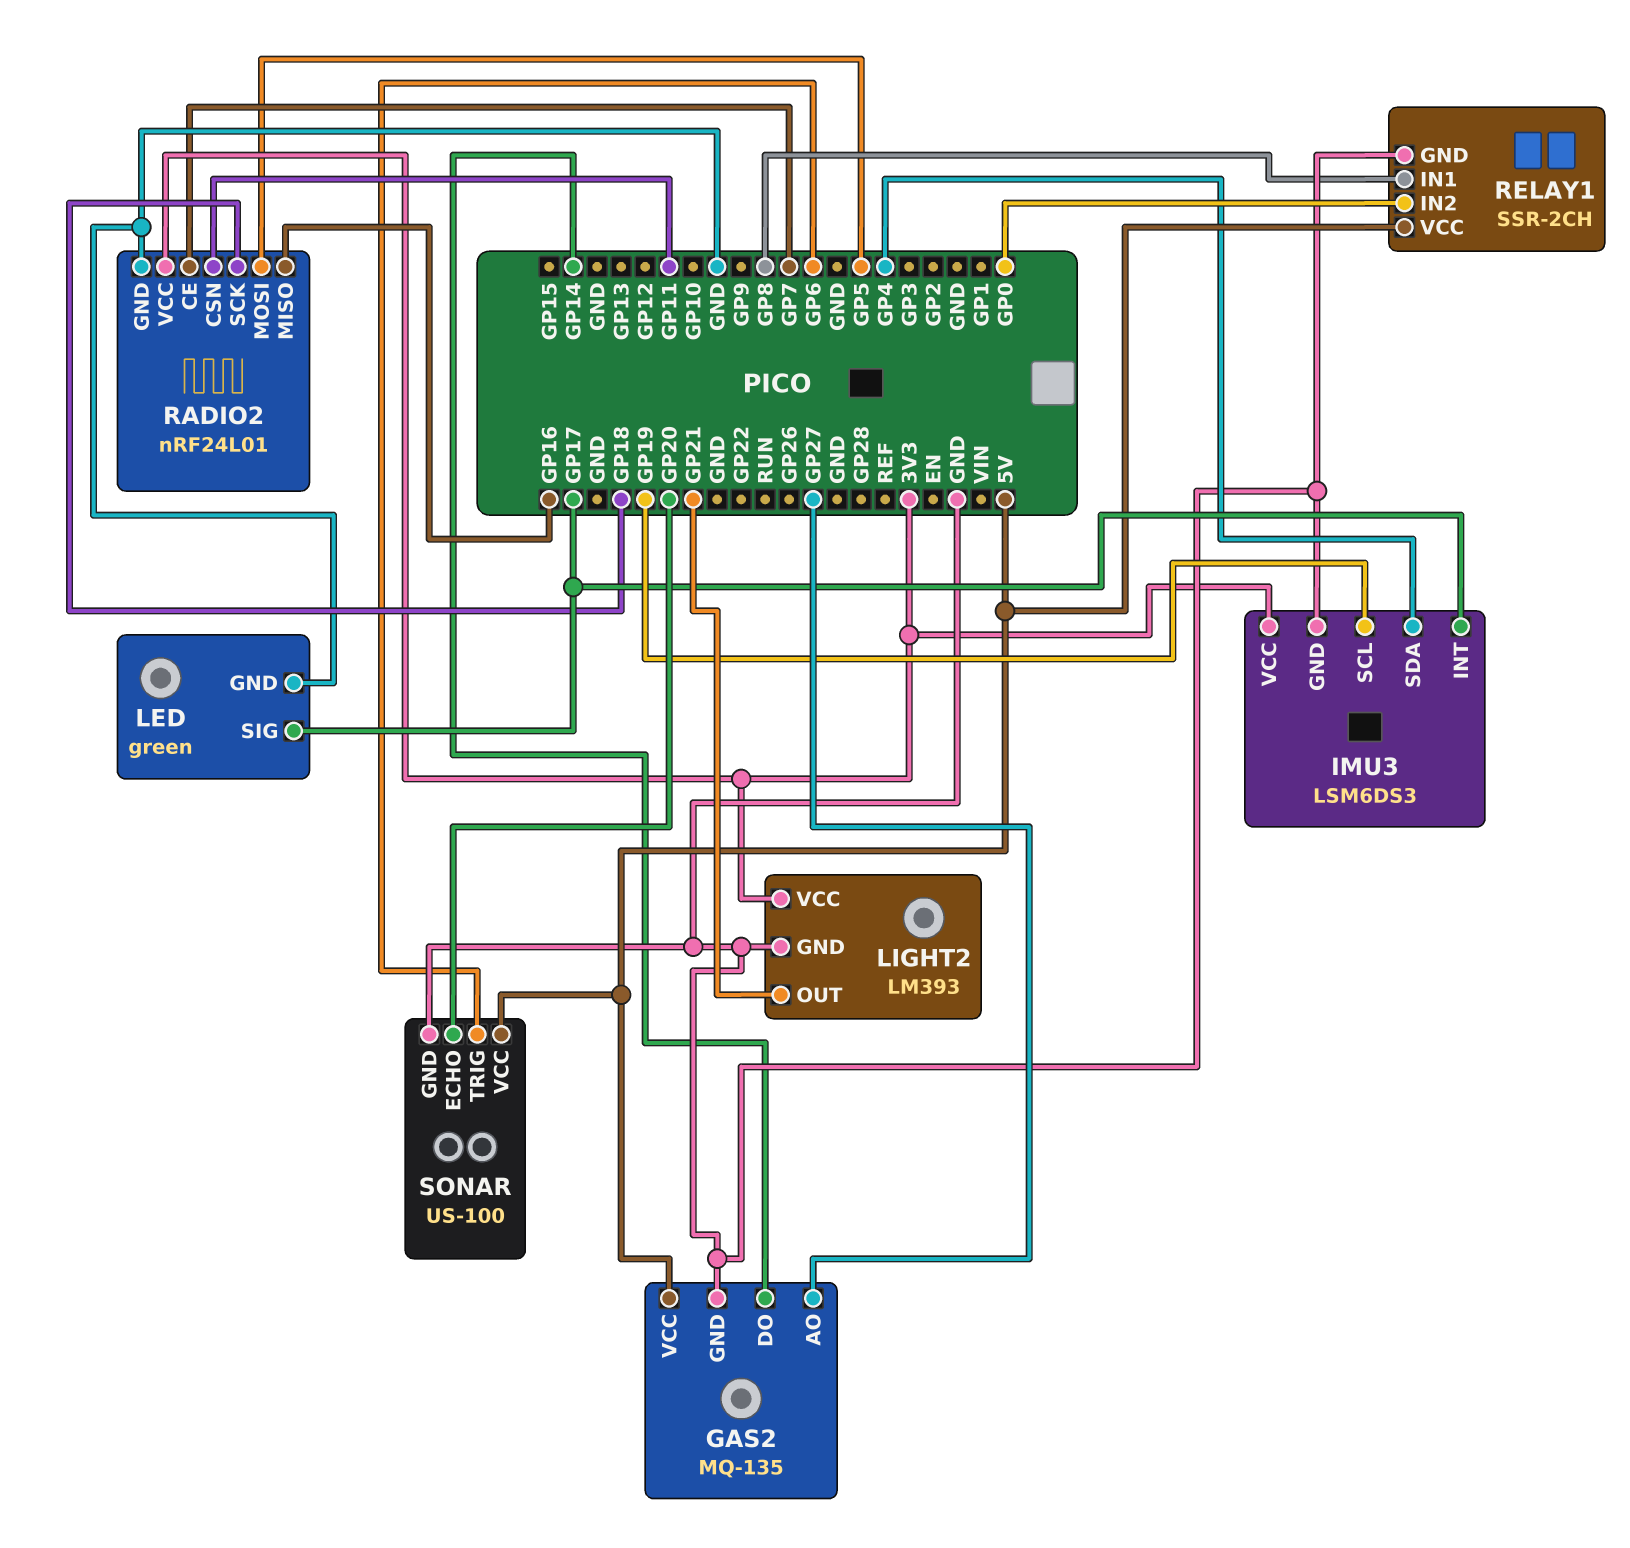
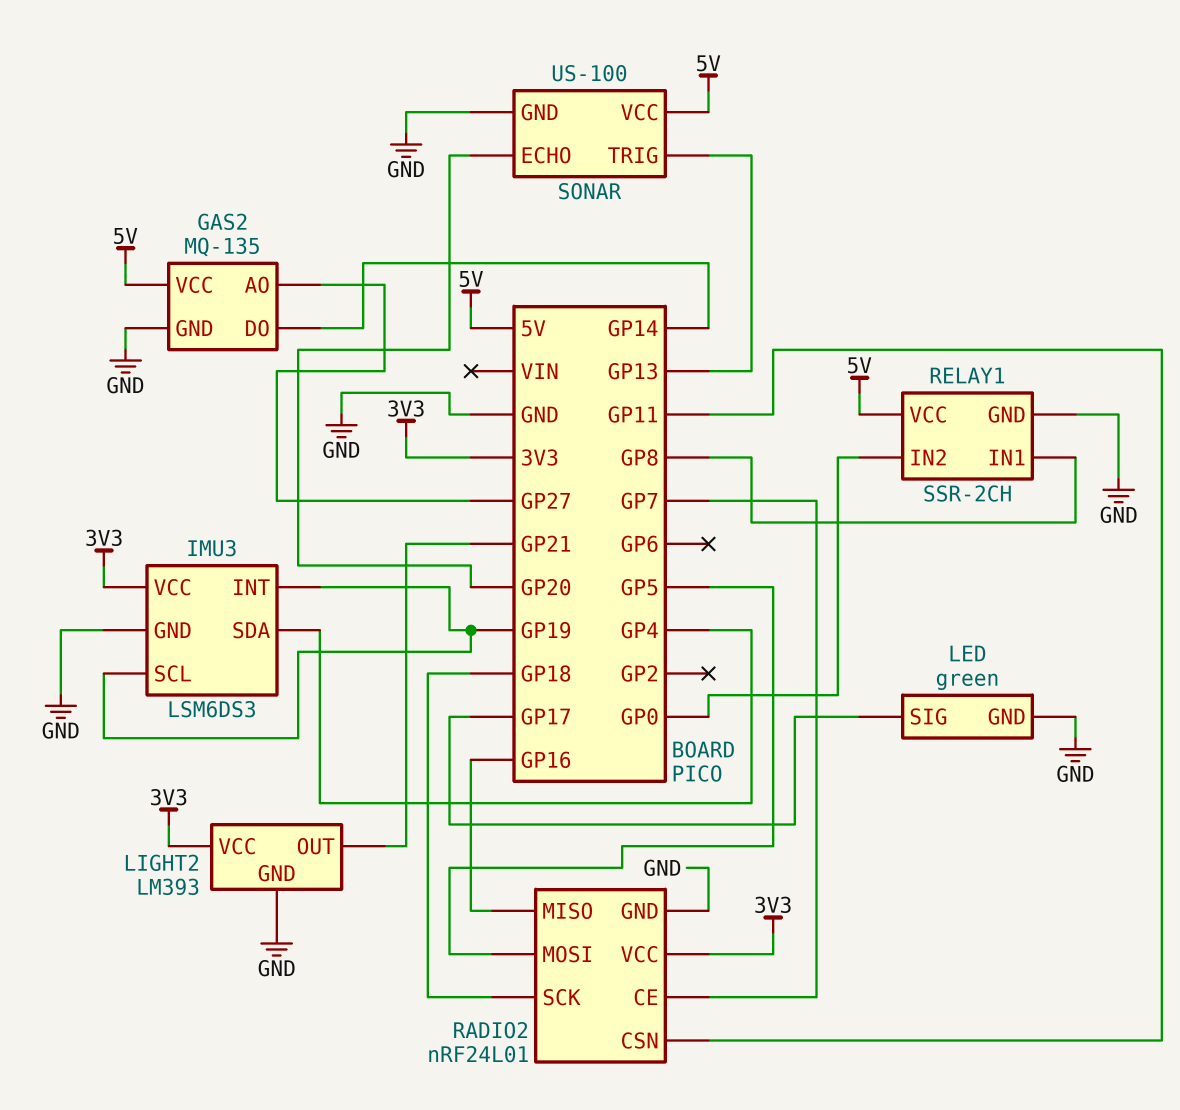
IMU3 pin INT: GP17 -> GP19
SONAR pin TRIG: GP6 -> GP13

